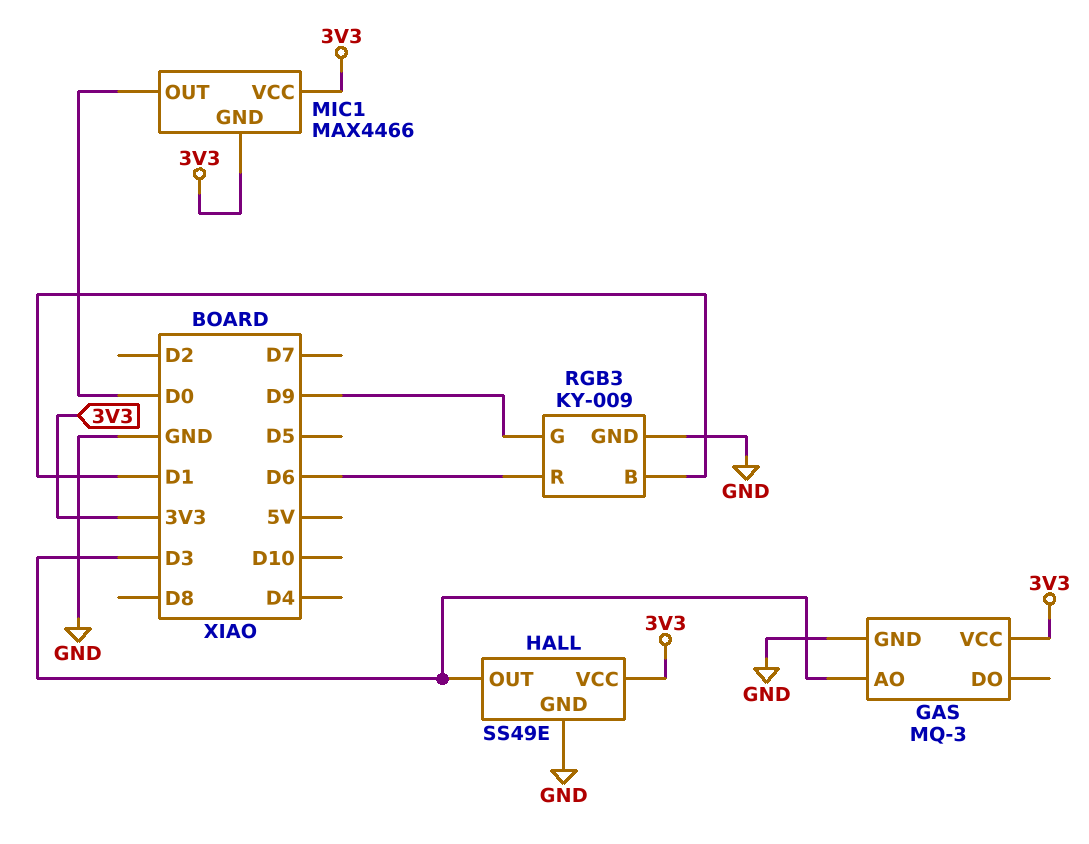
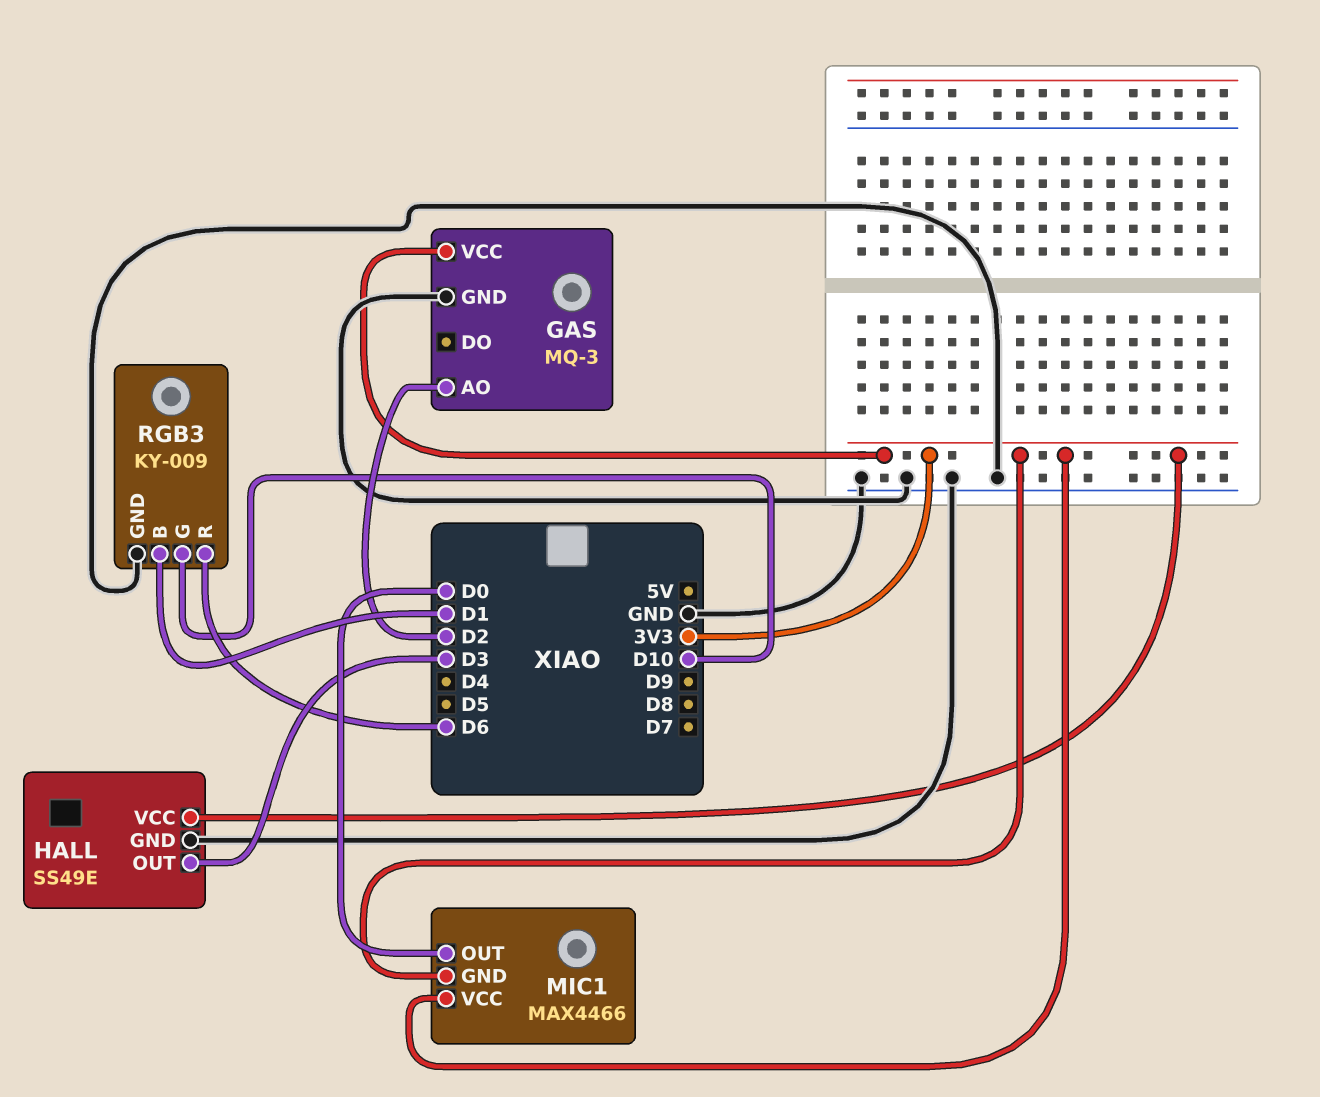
GAS pin AO: D3 -> D2
RGB3 pin G: D9 -> D10

